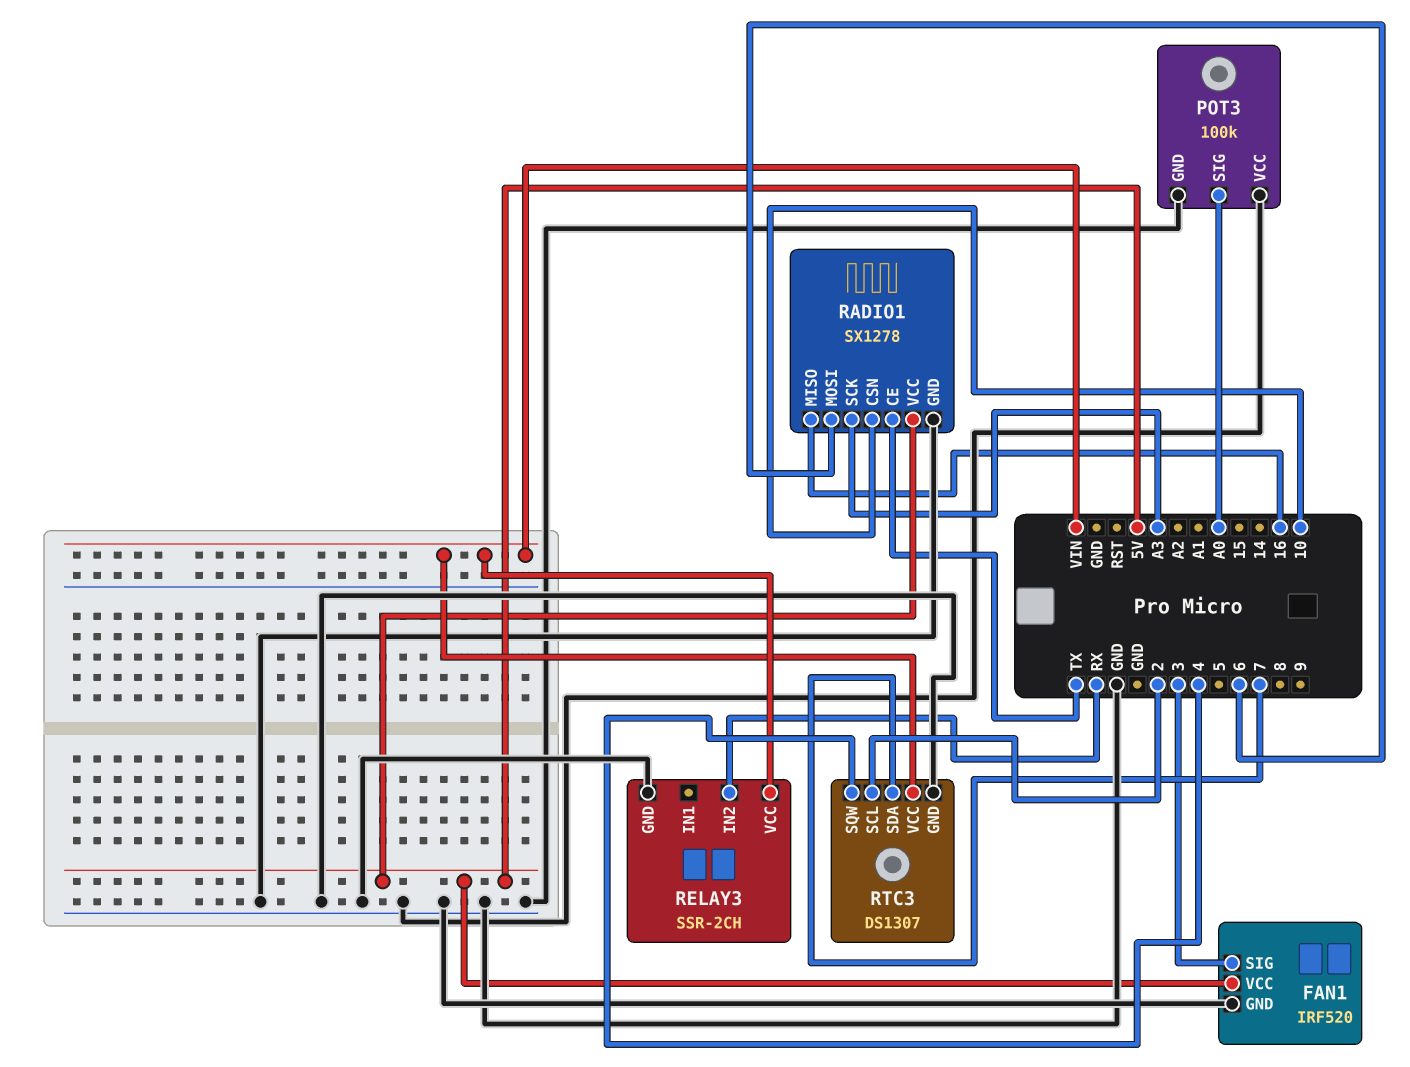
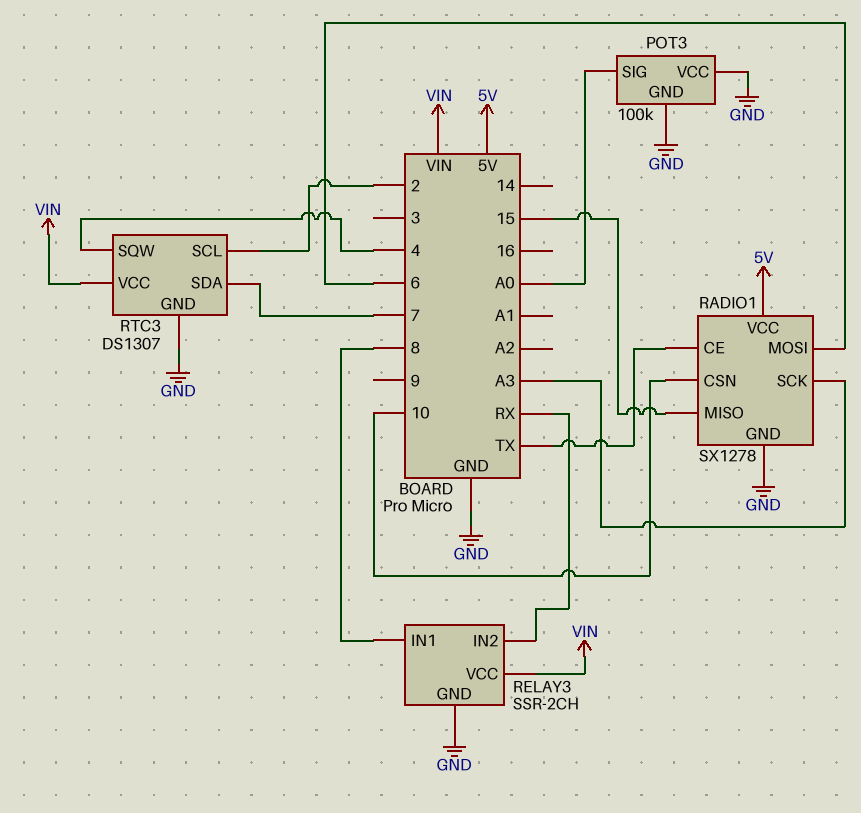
FAN1: IRF520 -> none
FAN1 pin GND: GND -> none
FAN1 pin SIG: 3 -> none
FAN1 pin VCC: 5V -> none
RADIO1 pin MISO: 16 -> 15
RELAY3 pin IN1: none -> 8

